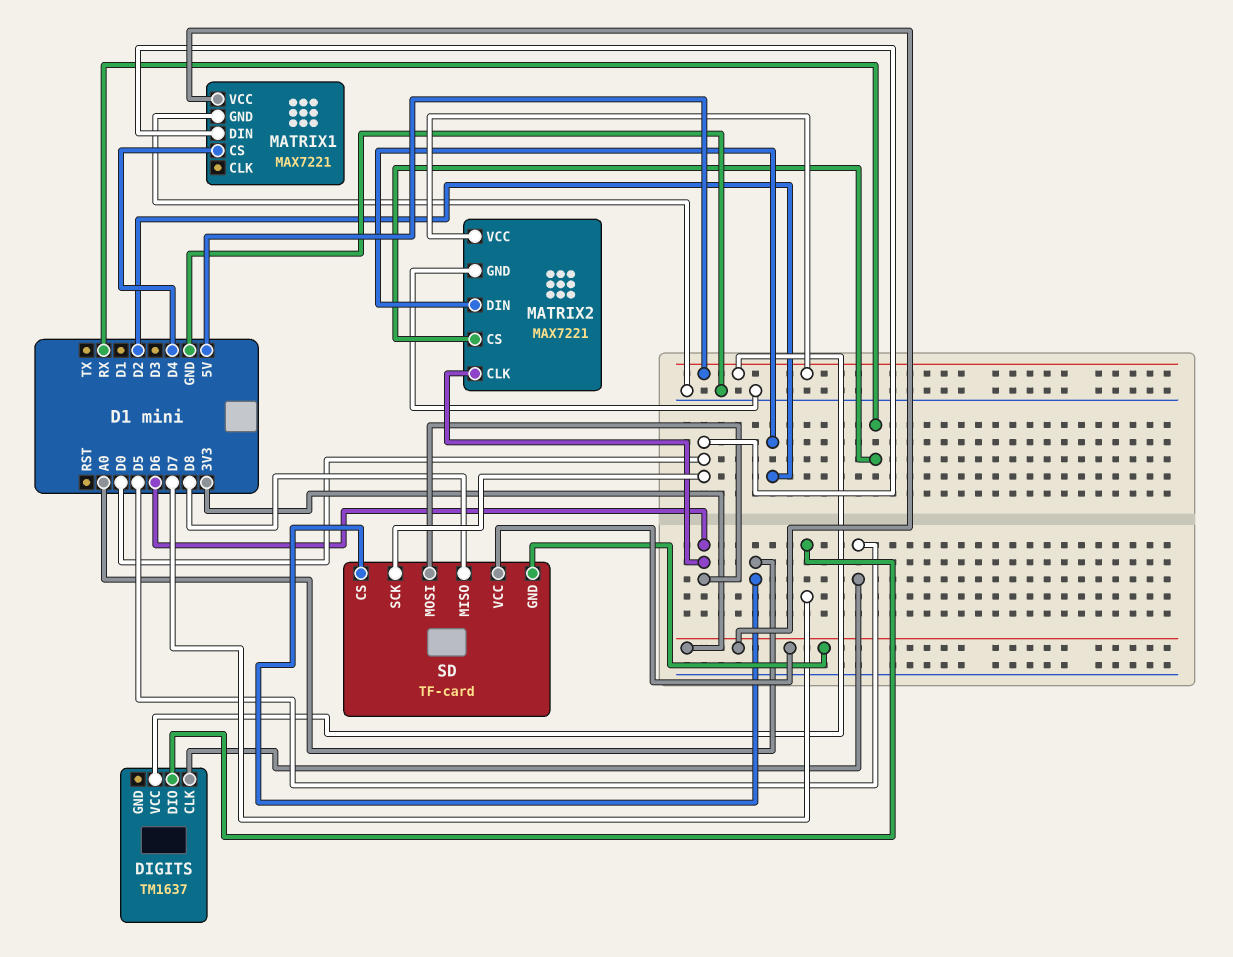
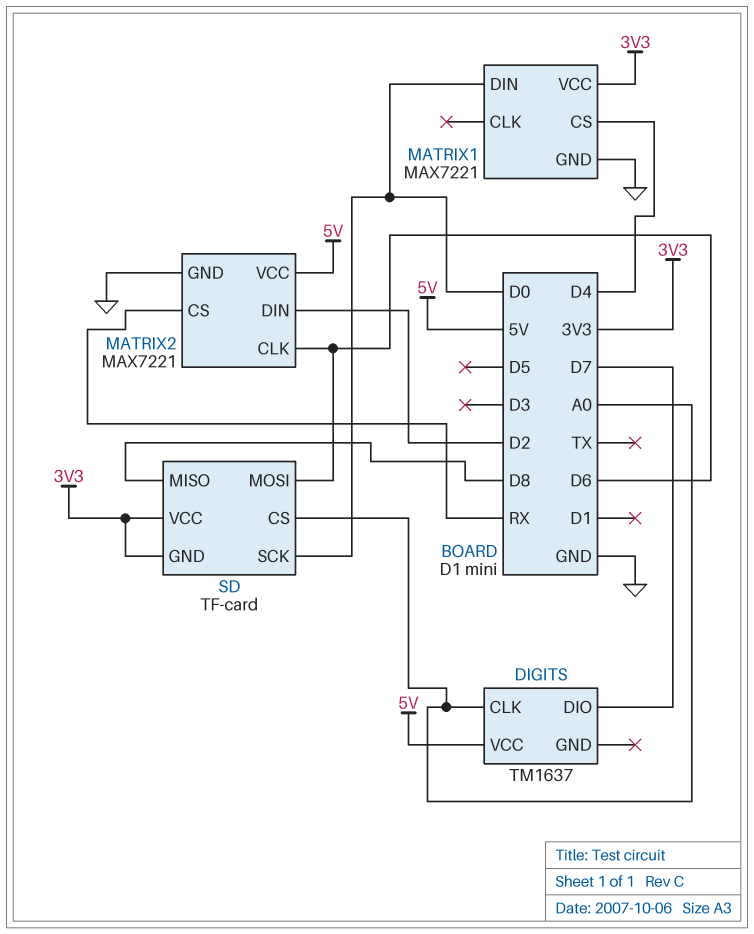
DIGITS pin CLK: D5 -> A0

